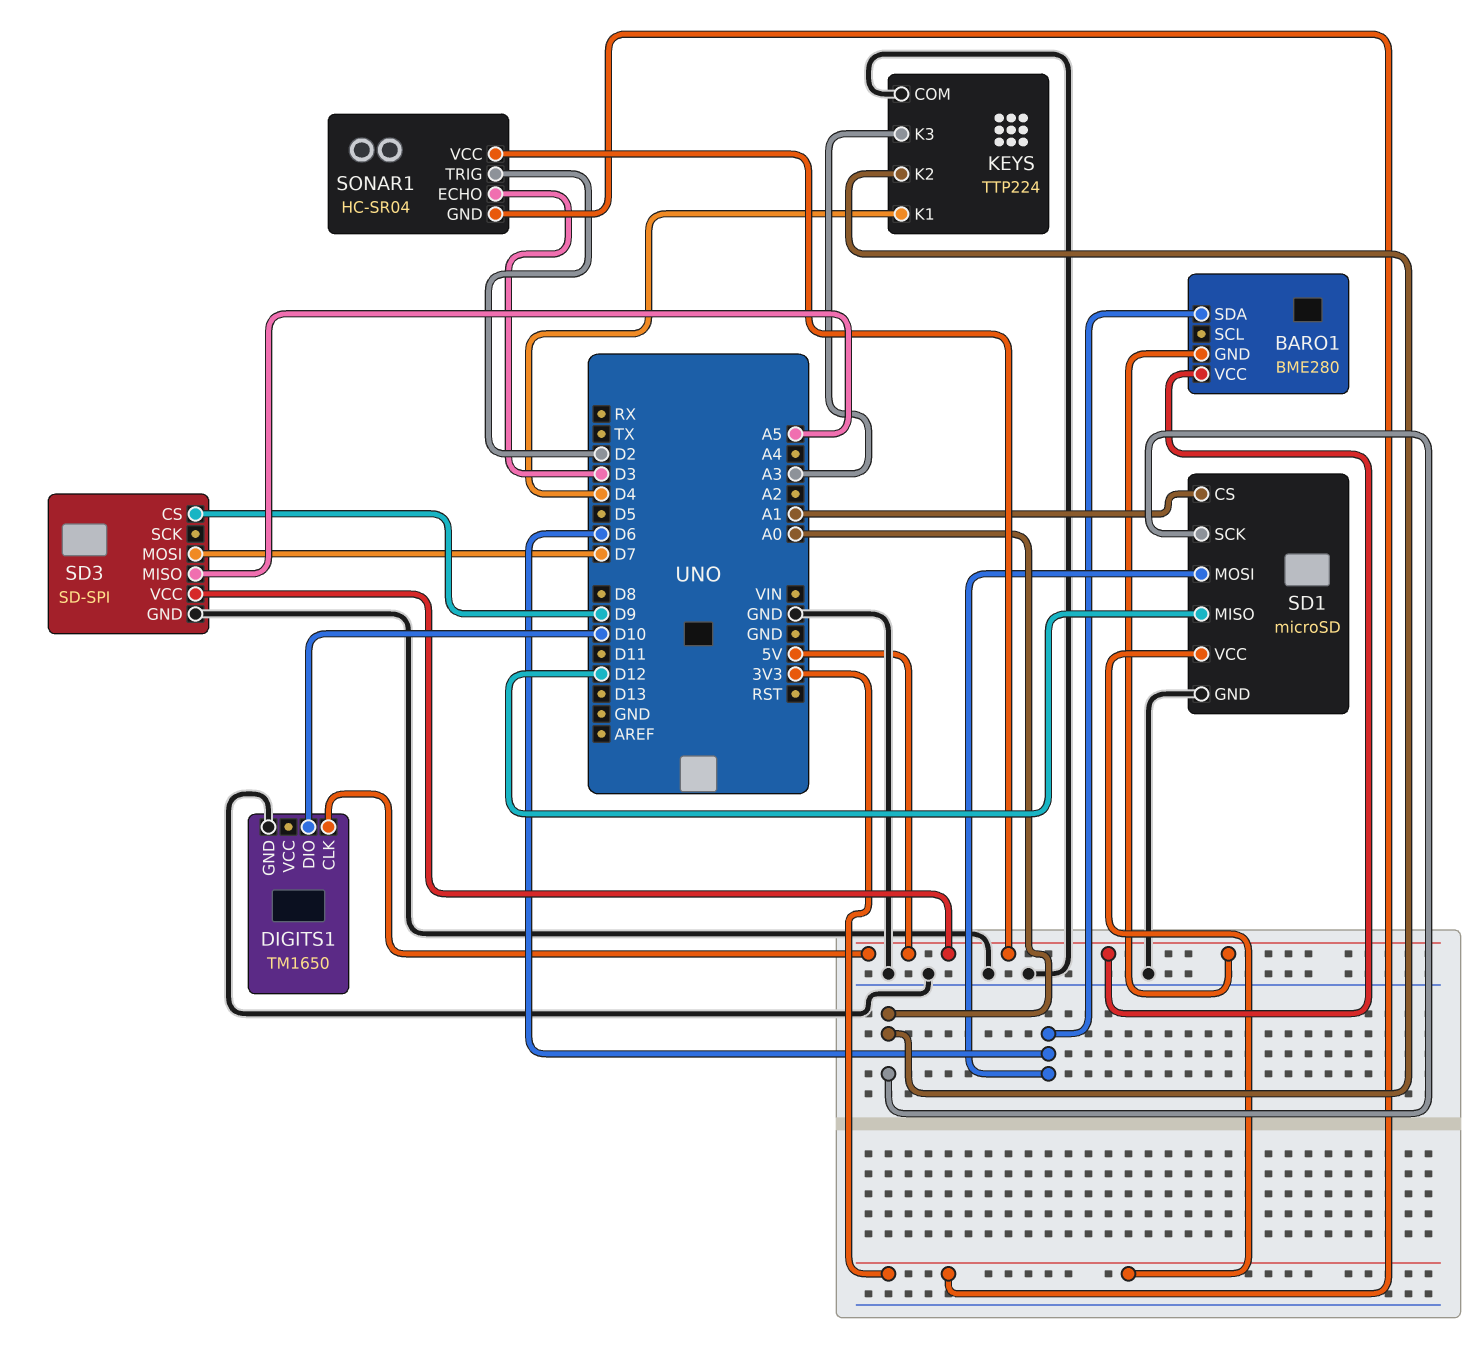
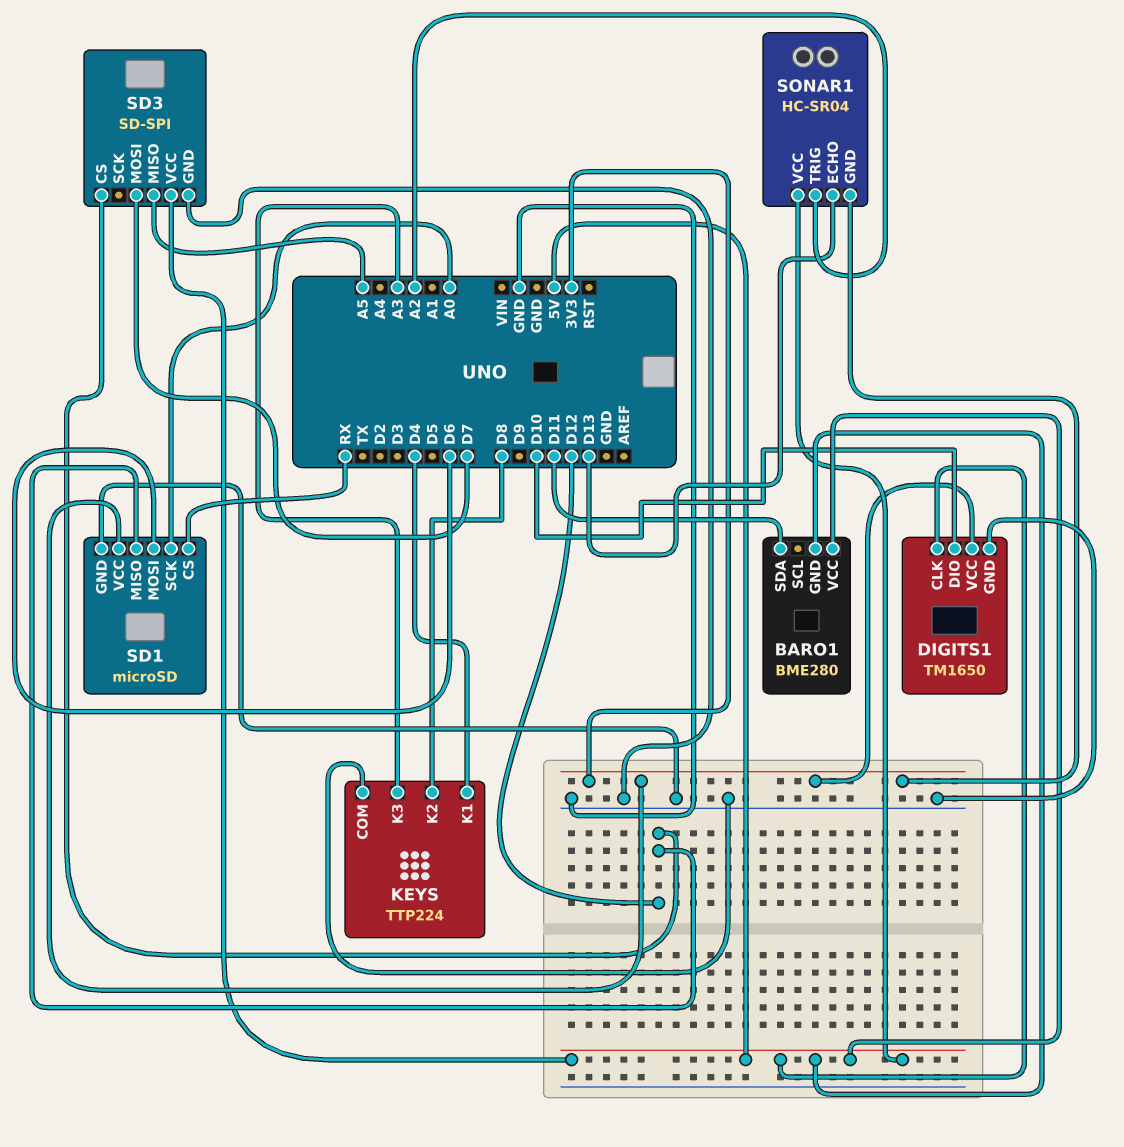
BARO1 pin SDA: D6 -> D11
DIGITS1 pin VCC: none -> 3V3
KEYS pin K2: A0 -> D8
SD1 pin CS: A1 -> RX
SD3 pin CS: D9 -> D12
SONAR1 pin ECHO: D3 -> D13
SONAR1 pin TRIG: D2 -> A2

